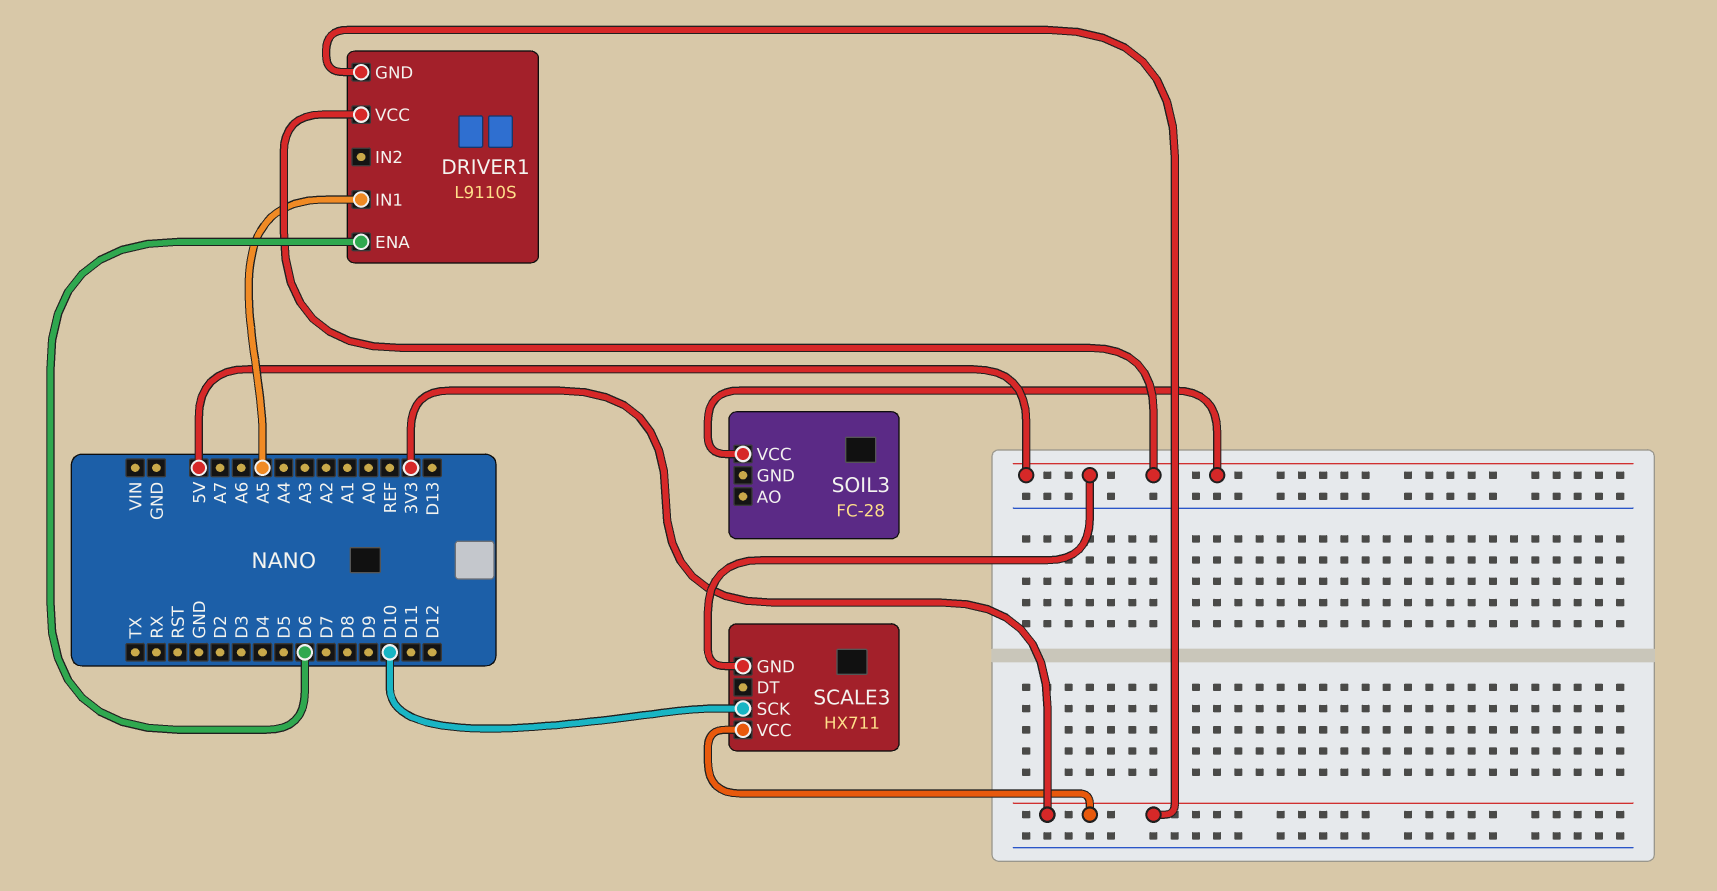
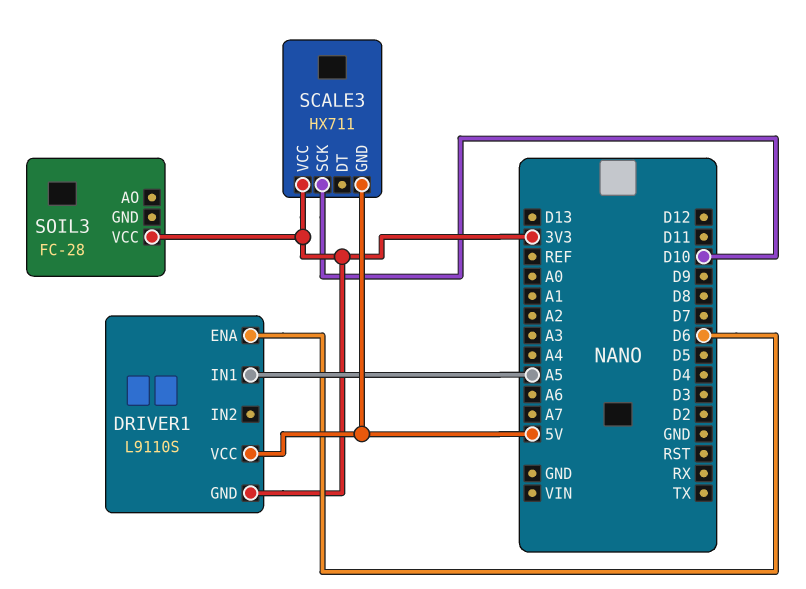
SOIL3 pin VCC: 5V -> 3V3

